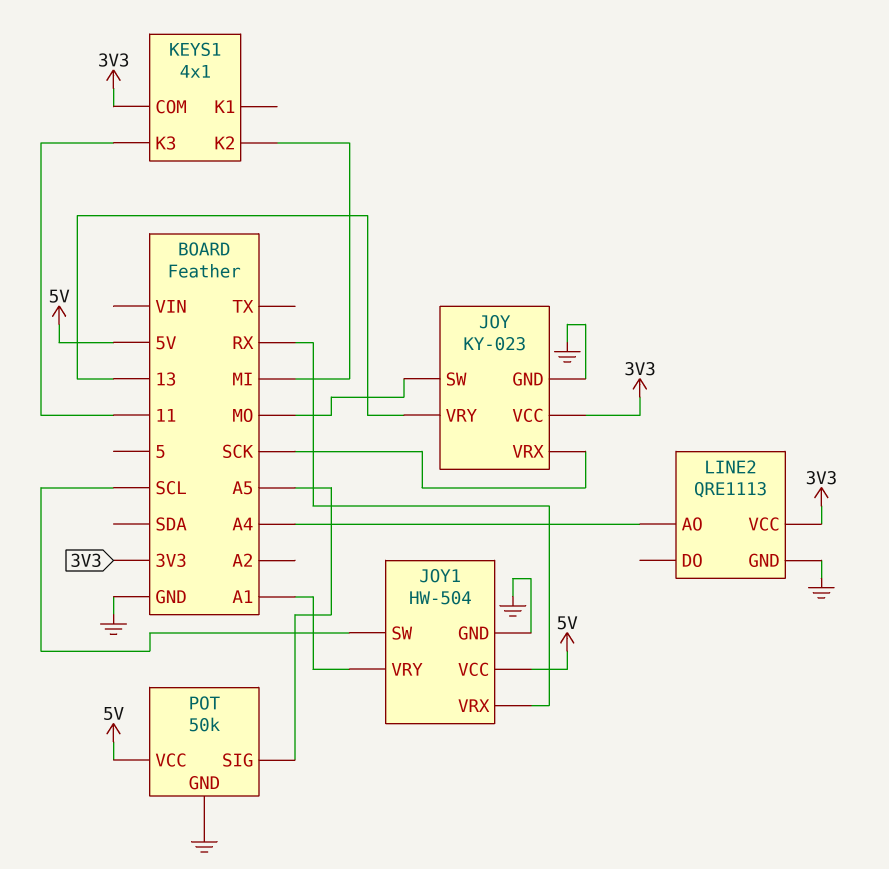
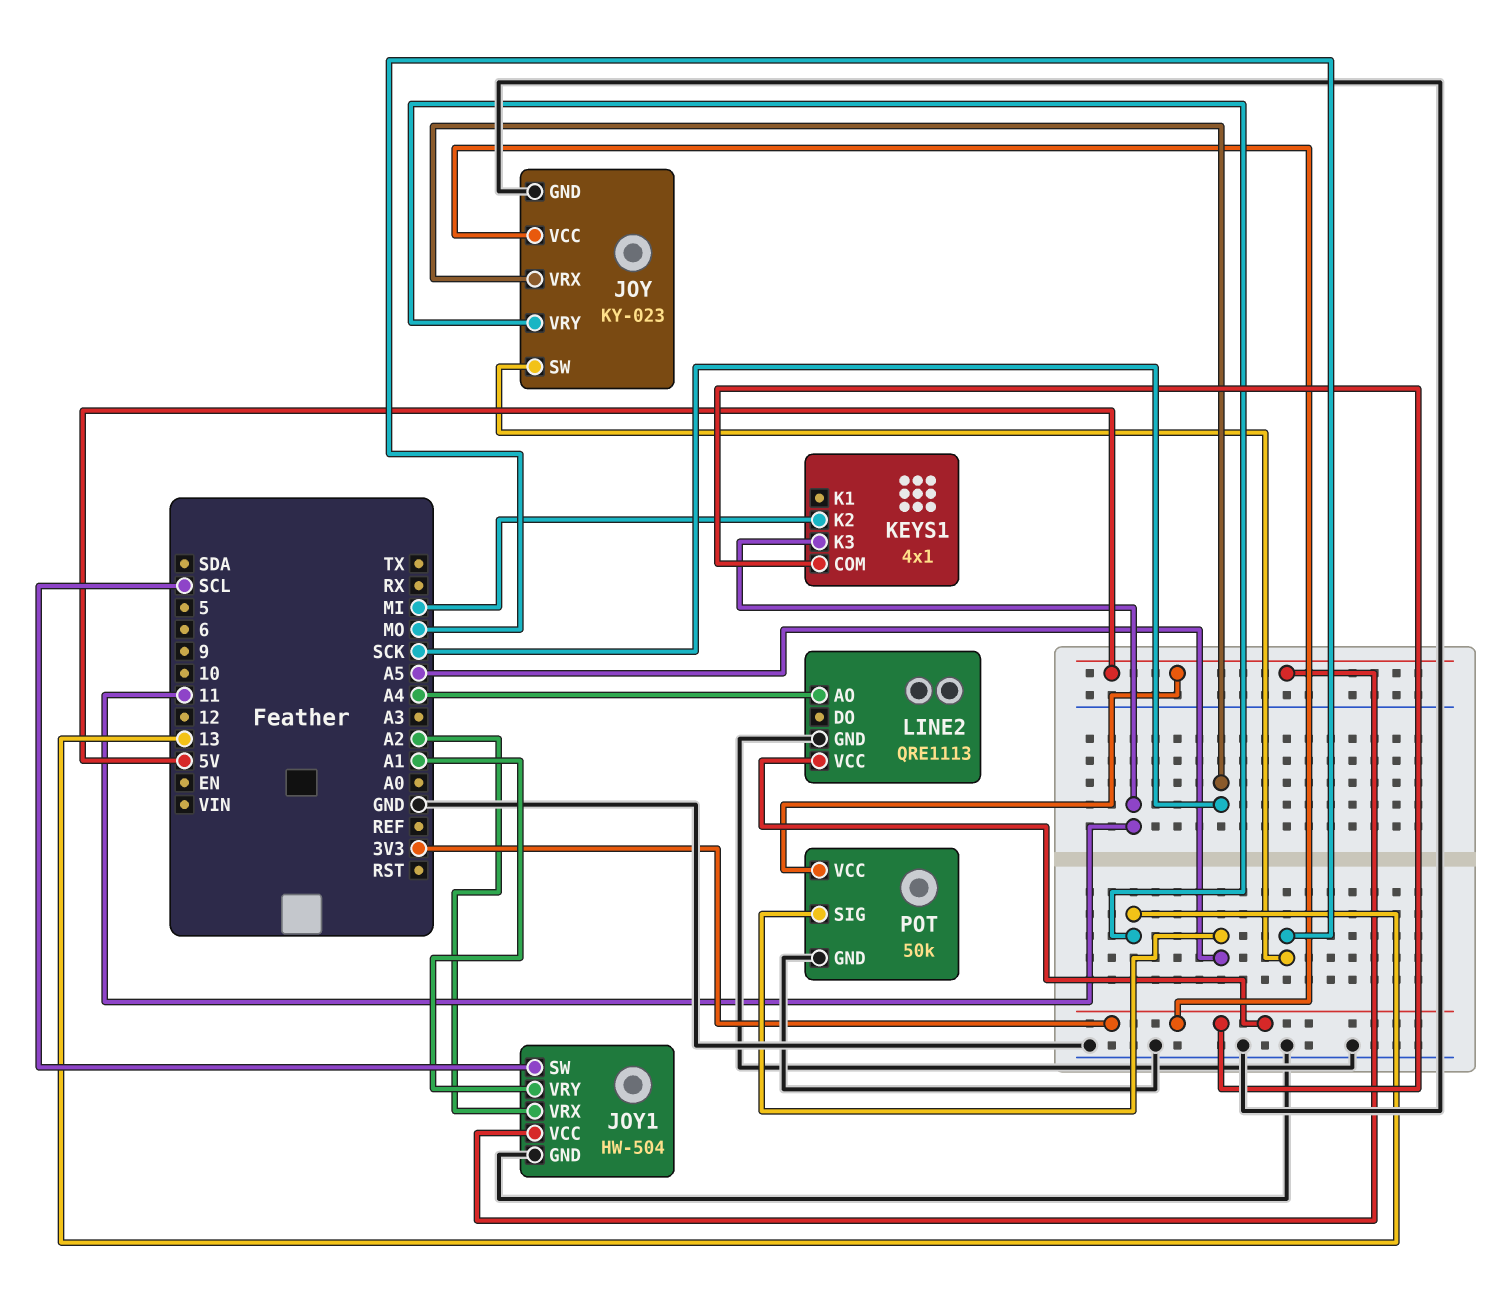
JOY1 pin VRX: RX -> A2

